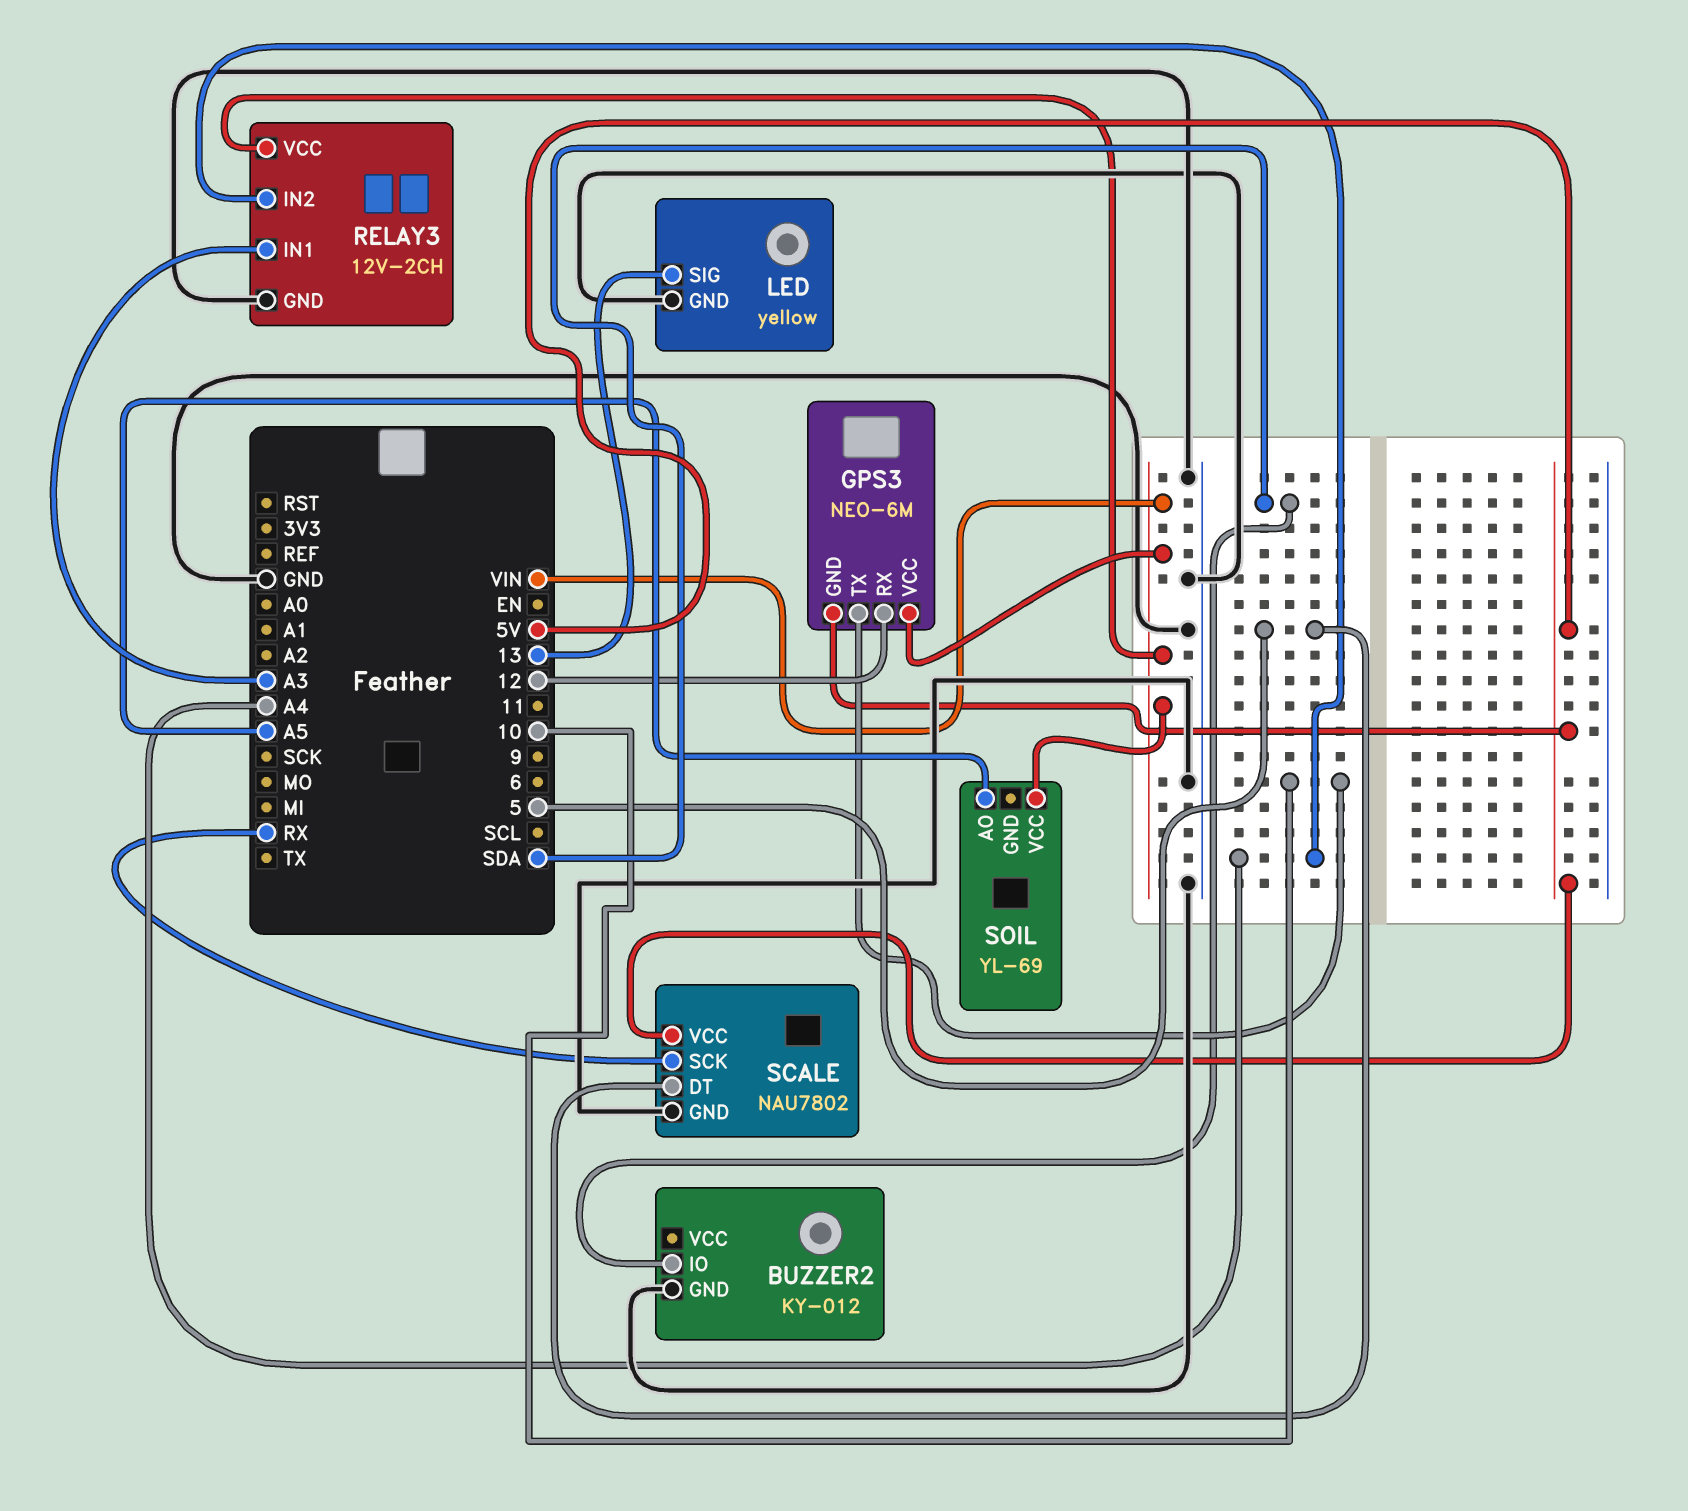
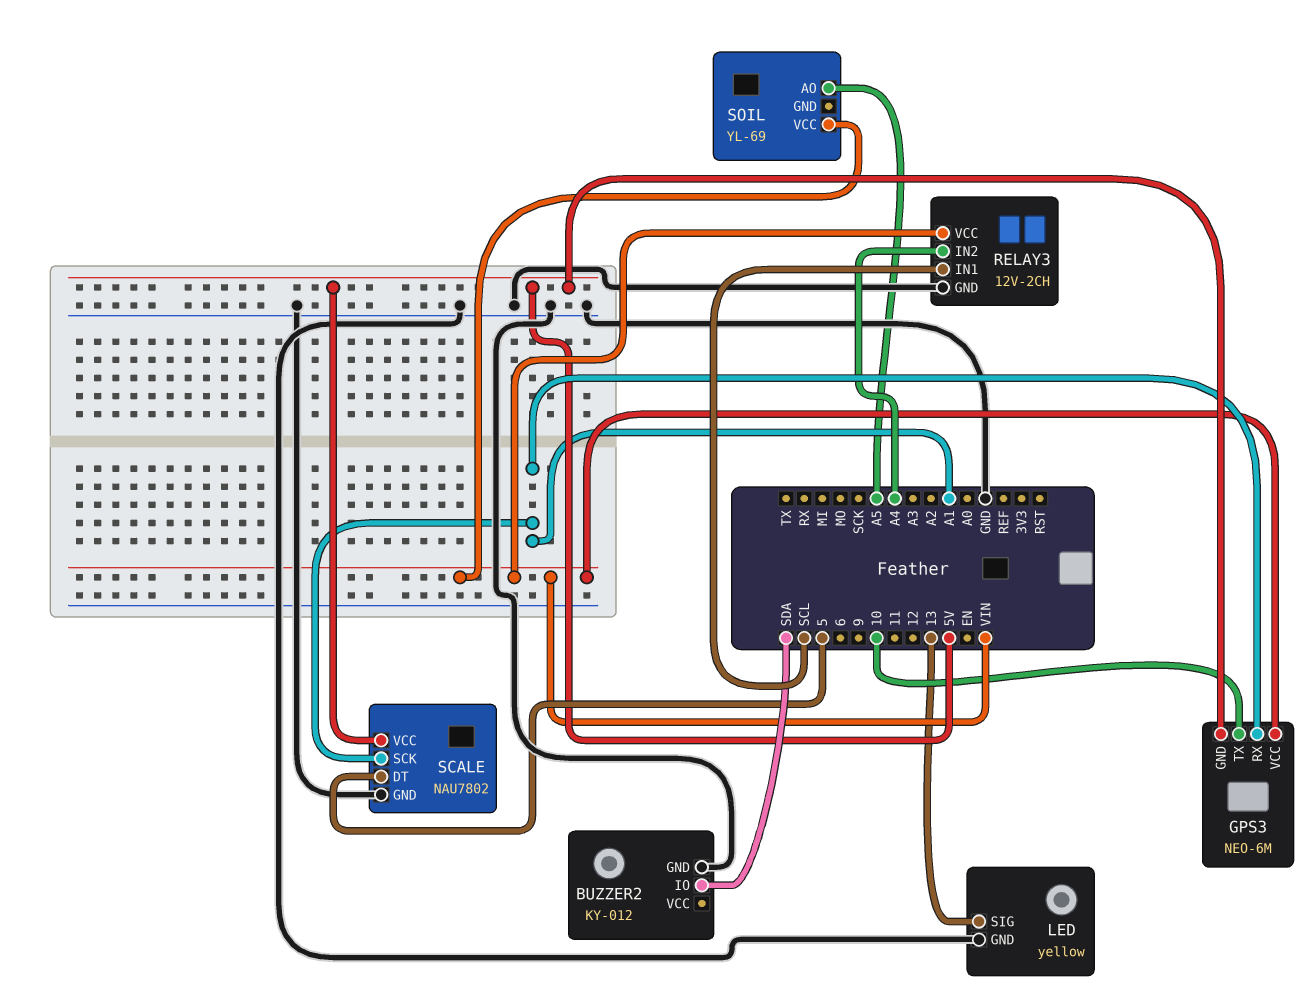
GPS3 pin RX: 12 -> A1
RELAY3 pin IN1: A3 -> SCL
SCALE pin SCK: RX -> A1

